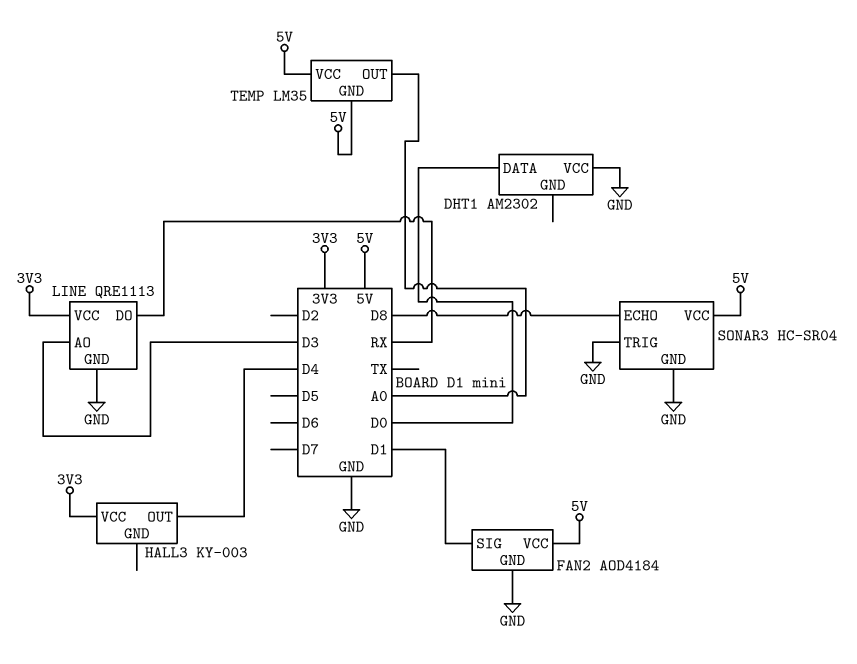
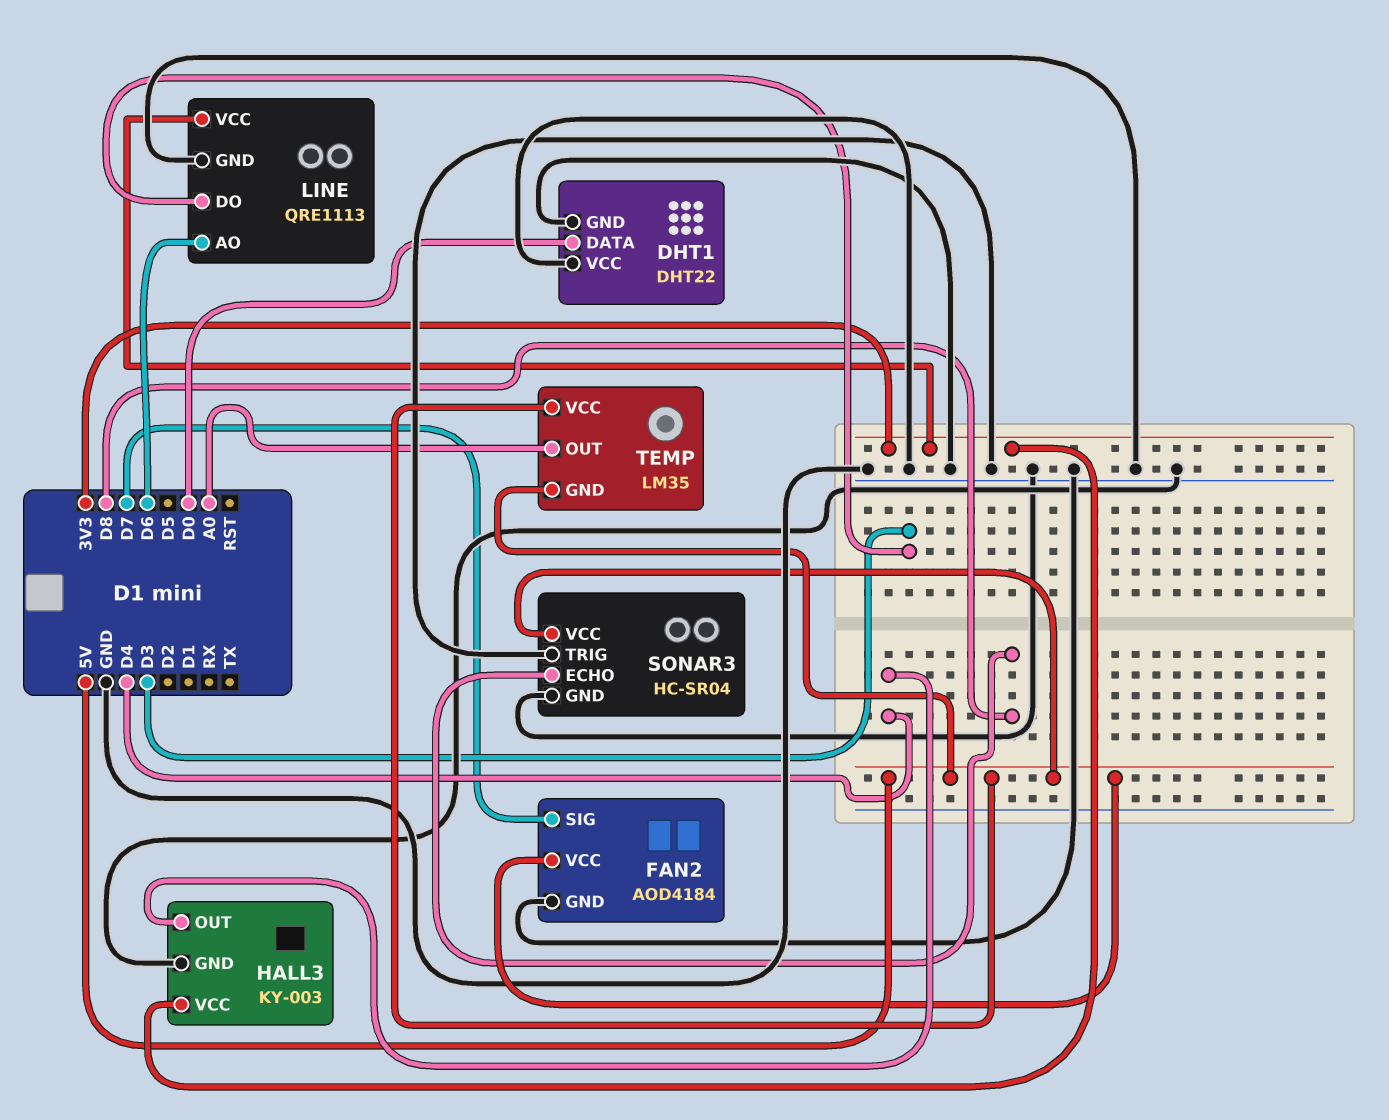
DHT1: AM2302 -> DHT22
DHT1 pin GND: none -> GND
FAN2 pin SIG: D1 -> D7
HALL3 pin GND: none -> GND
LINE pin AO: D3 -> D6
LINE pin DO: RX -> D3

